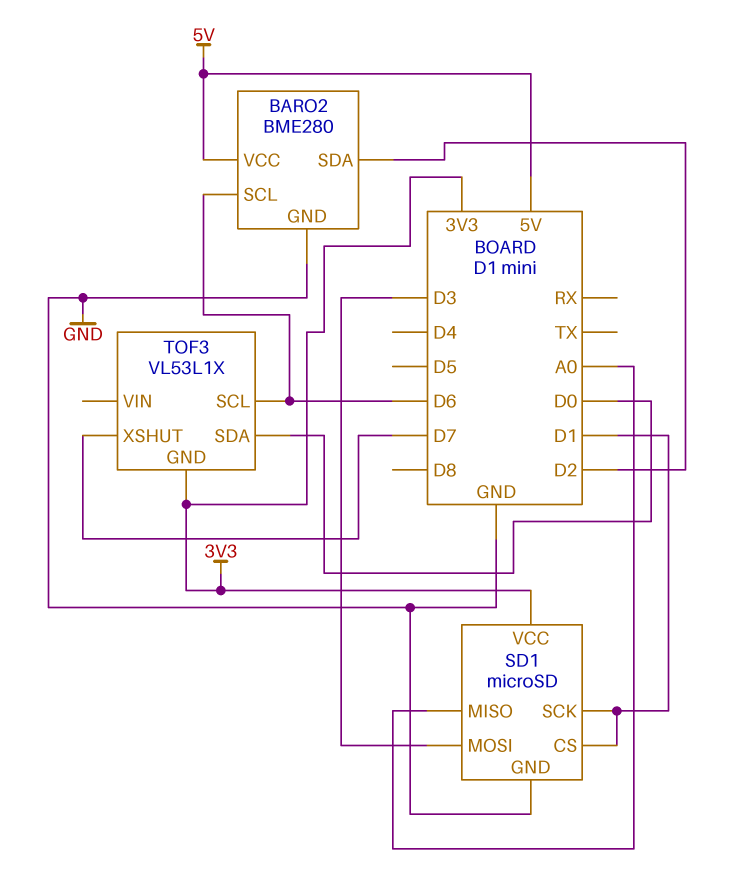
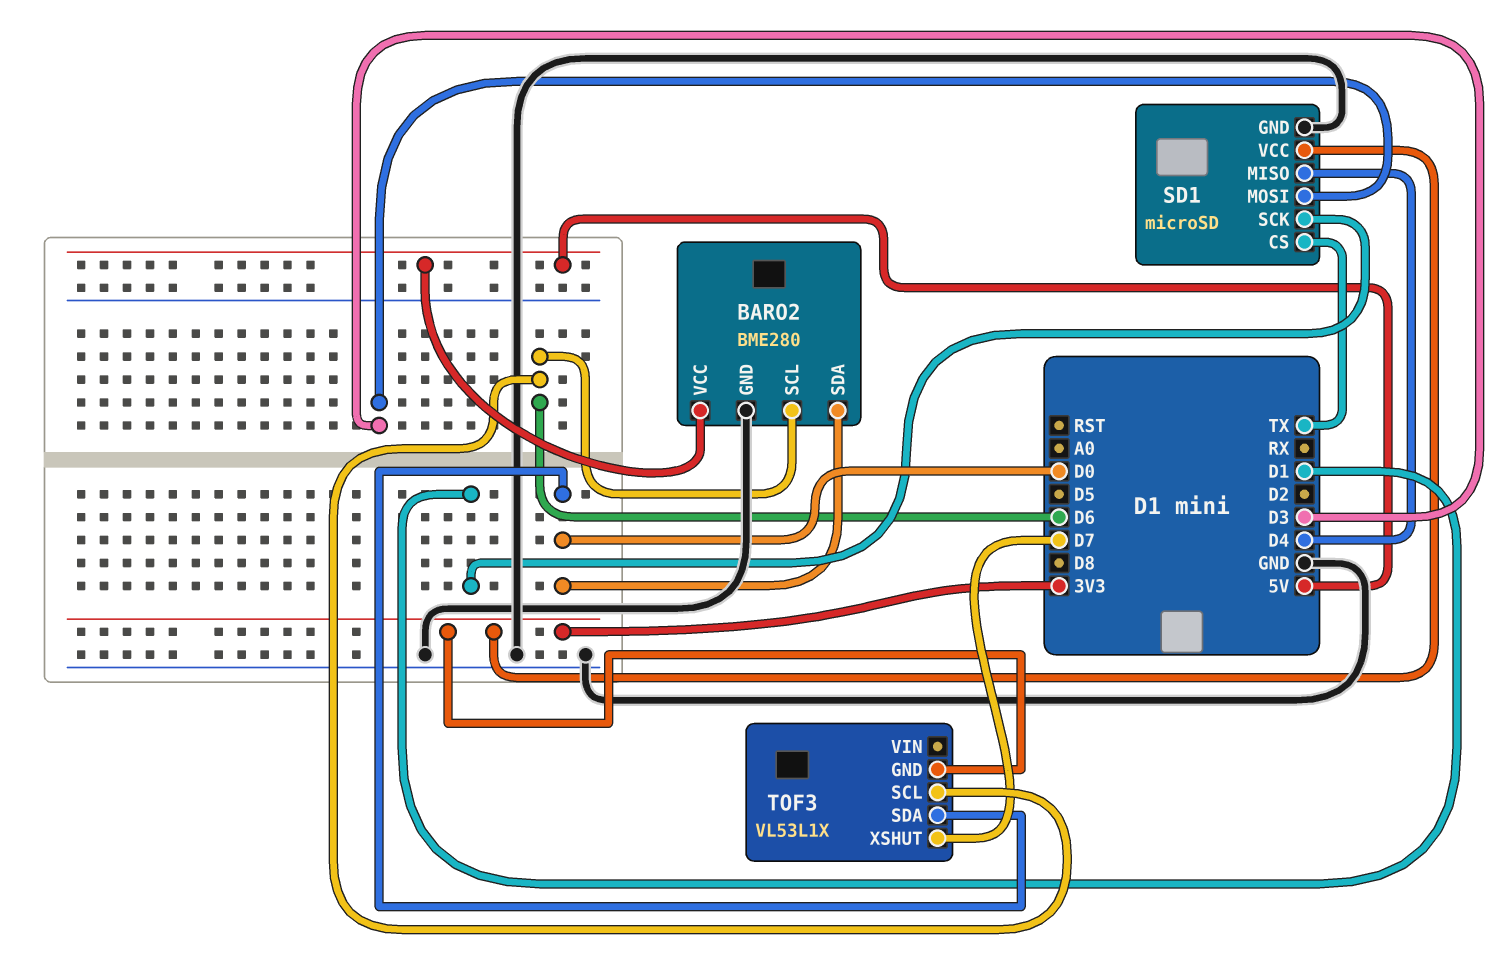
BARO2 pin SDA: D2 -> D0
SD1 pin CS: D1 -> TX
SD1 pin MISO: A0 -> D4

